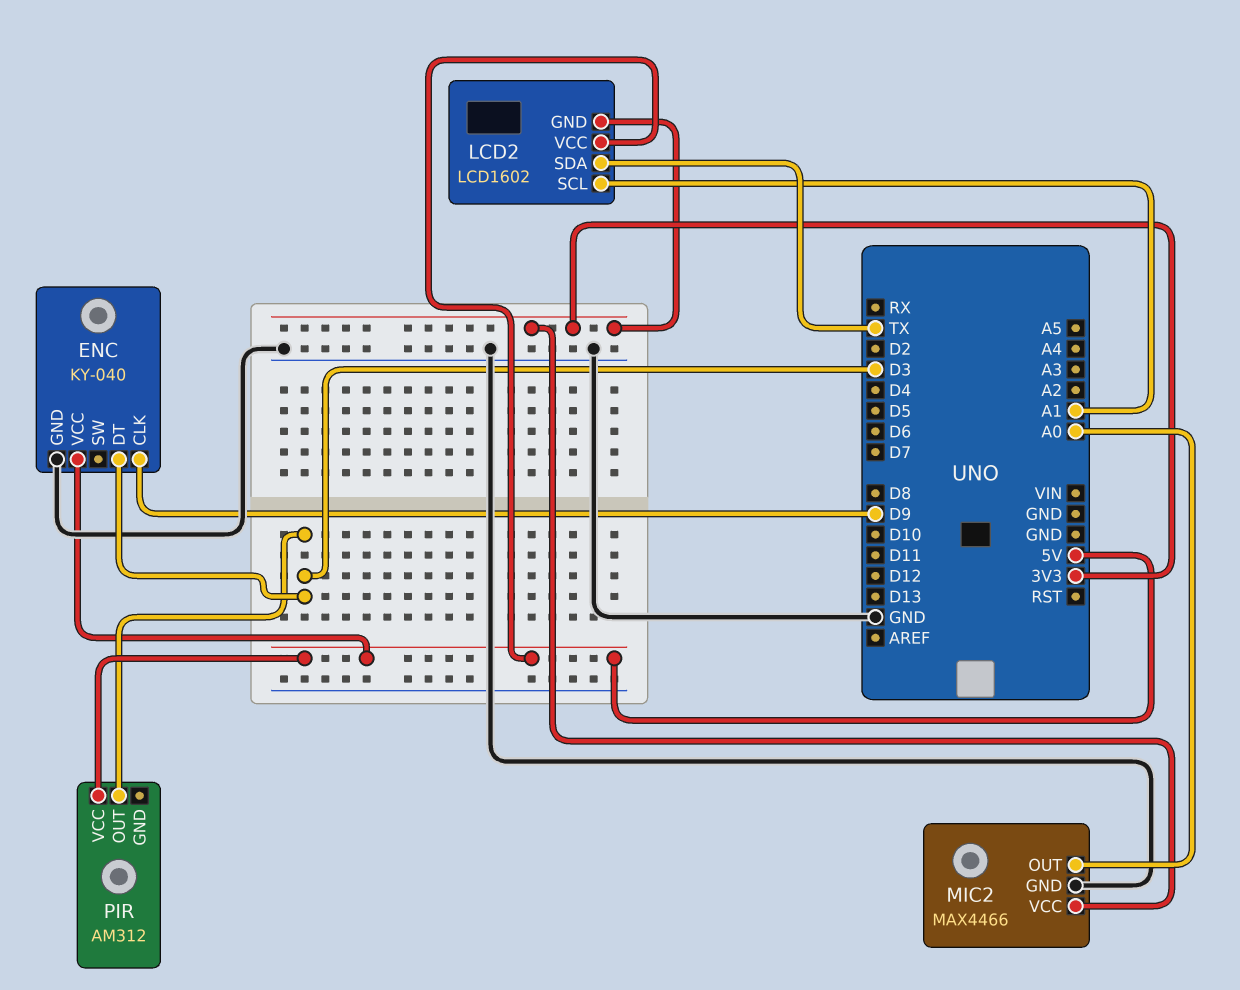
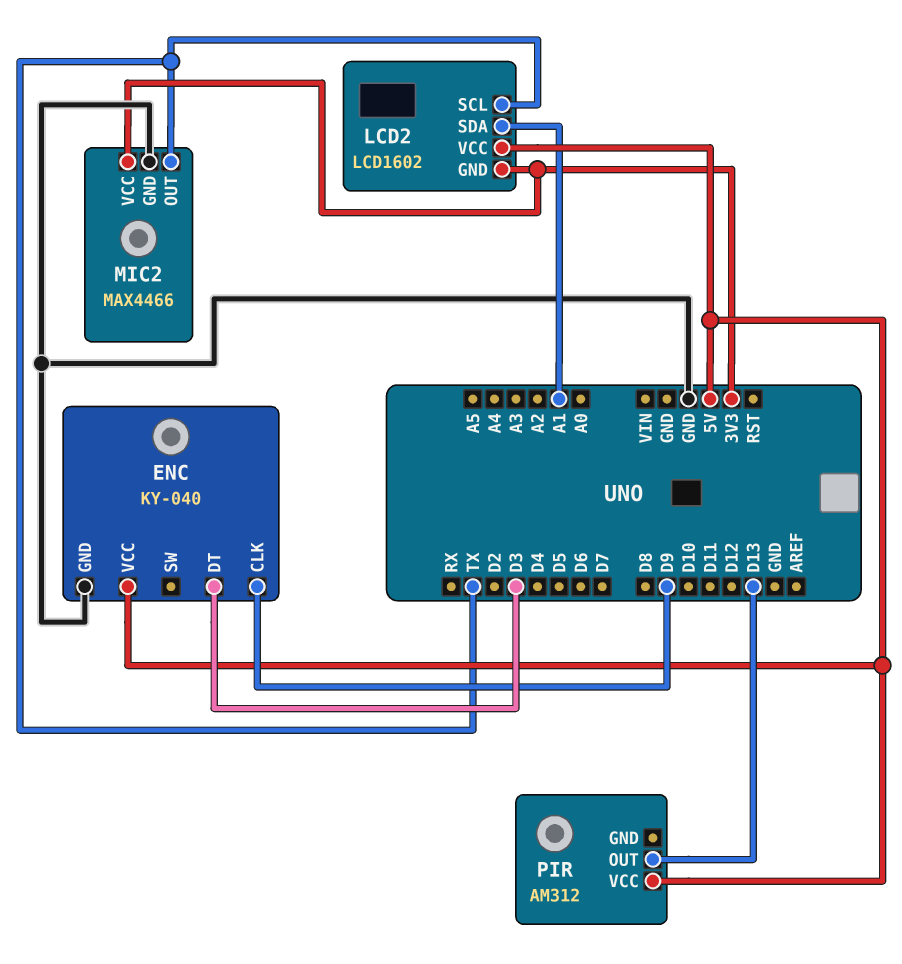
LCD2 pin SCL: A1 -> TX
LCD2 pin SDA: TX -> A1
MIC2 pin OUT: A0 -> TX
PIR pin OUT: D3 -> D13

